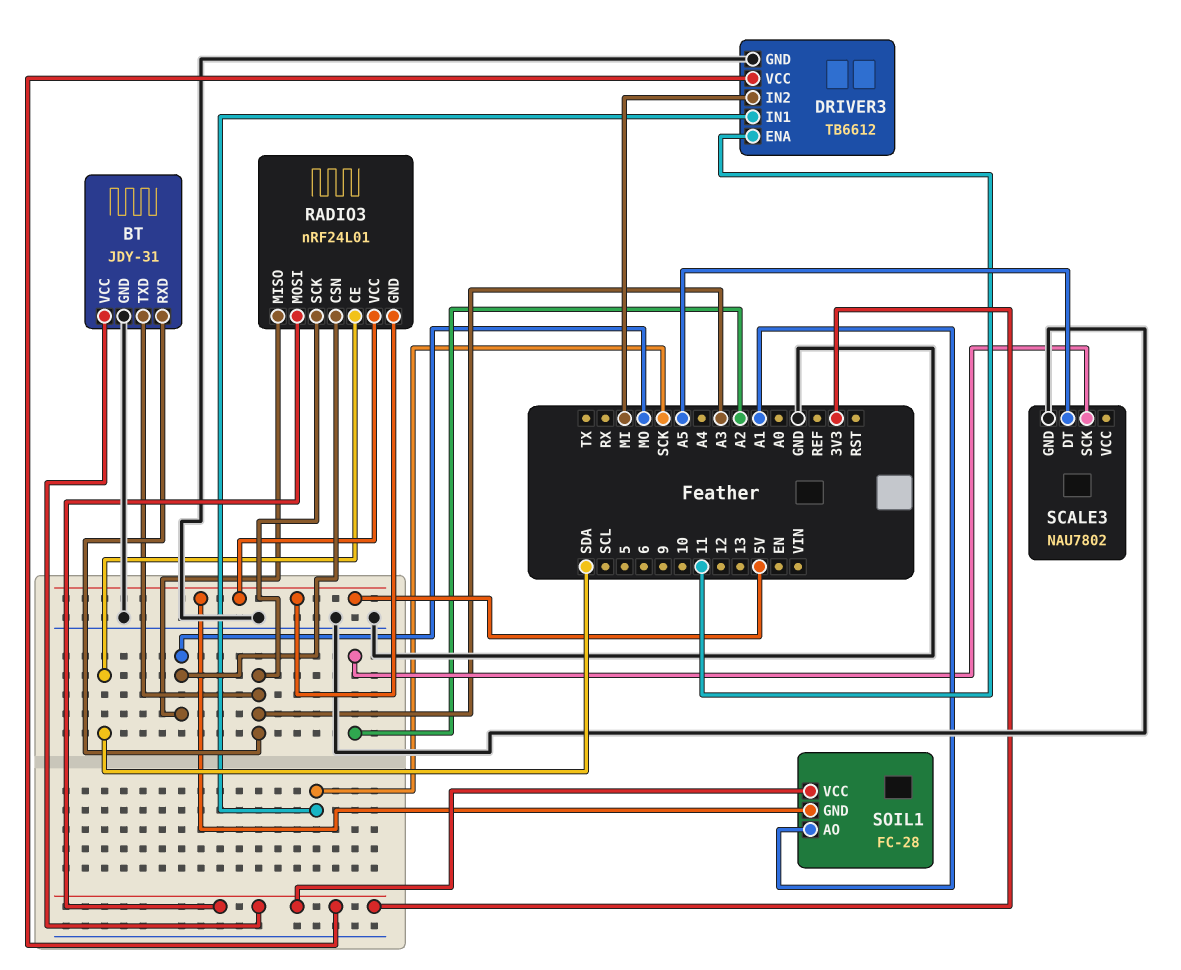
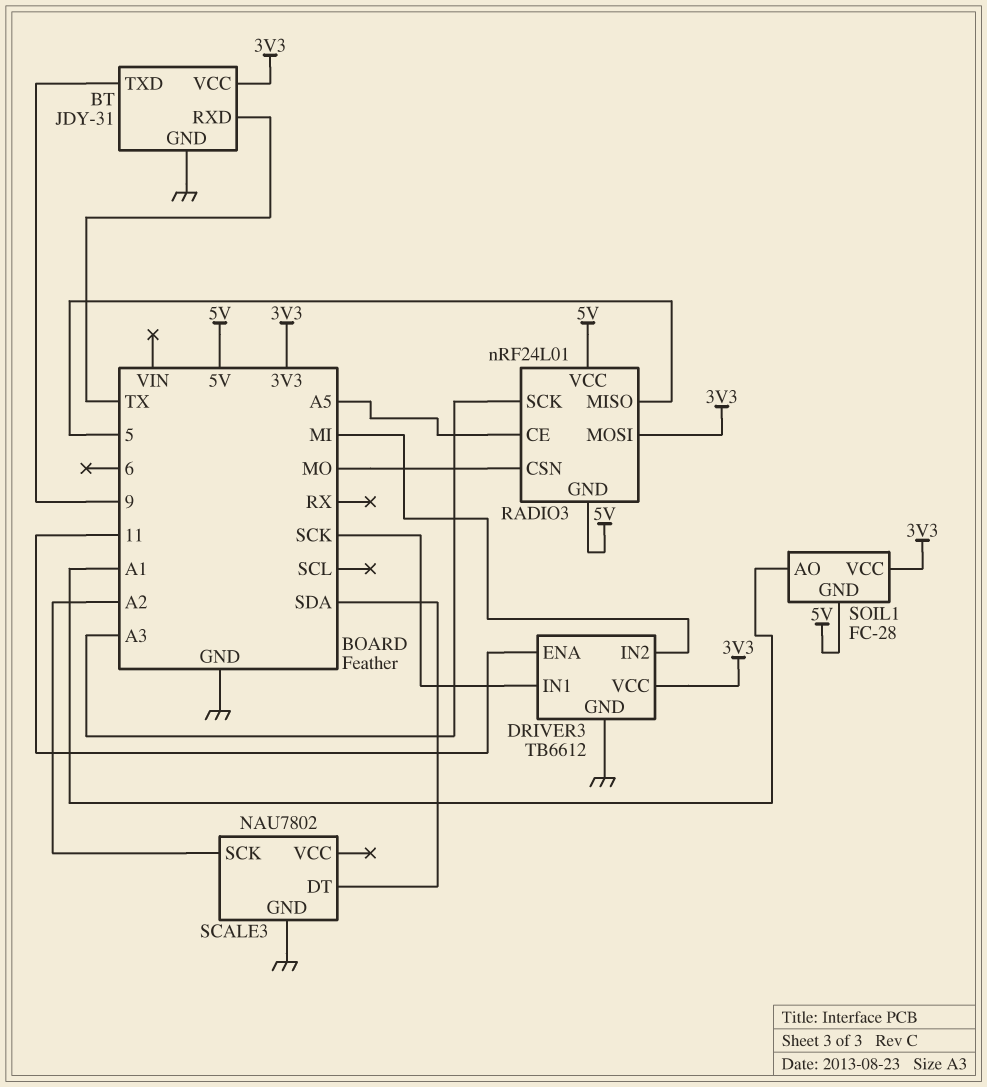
BT pin RXD: A3 -> TX
BT pin TXD: A3 -> 9
RADIO3 pin CE: SDA -> A5
RADIO3 pin MISO: MO -> 5
SCALE3 pin DT: A5 -> SDA

